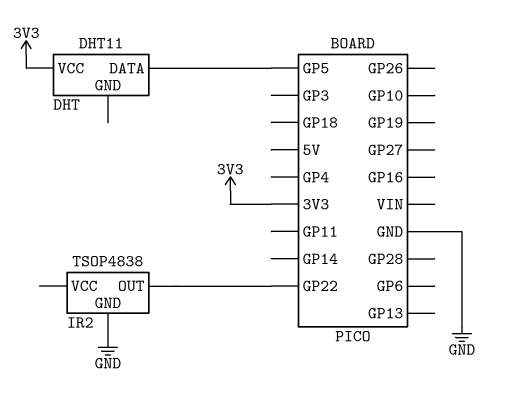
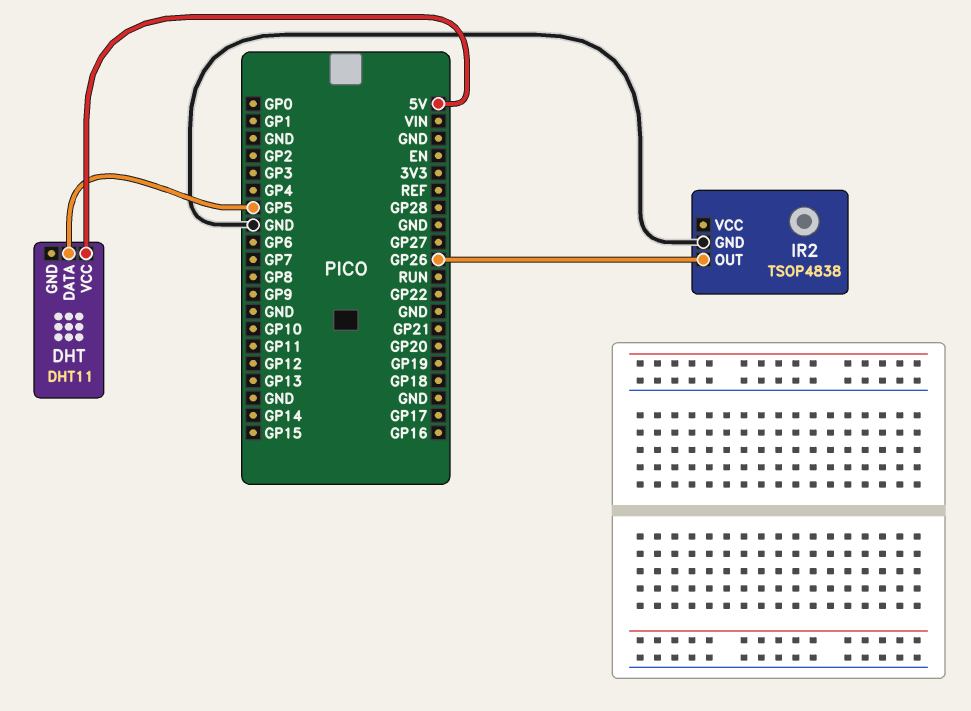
DHT pin VCC: 3V3 -> 5V
IR2 pin OUT: GP22 -> GP26

